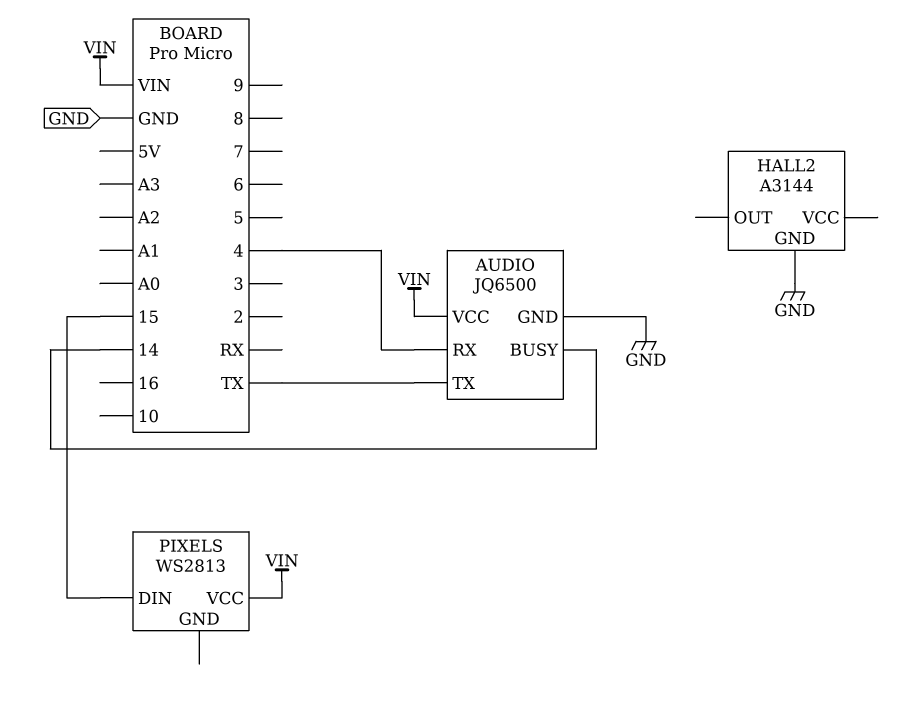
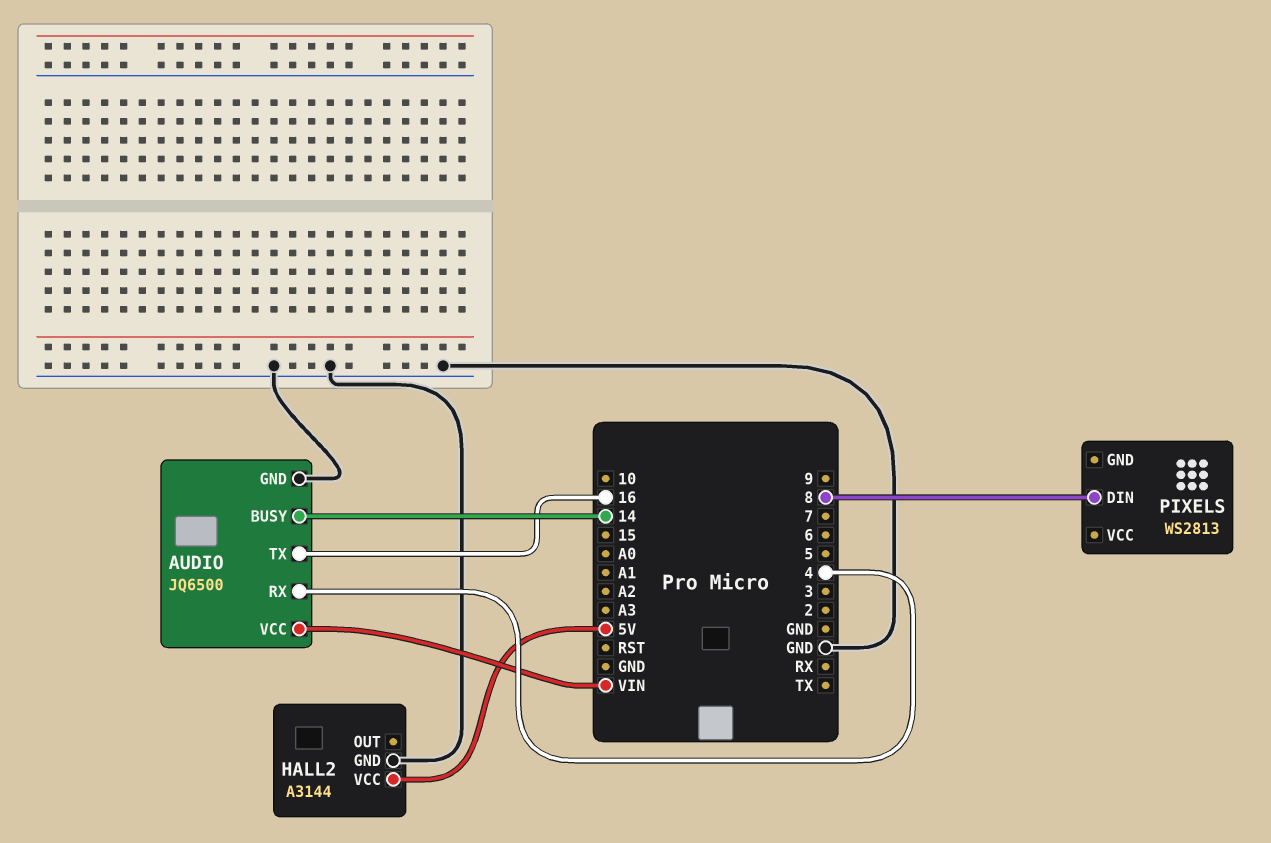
AUDIO pin TX: TX -> 16
HALL2 pin VCC: none -> 5V
PIXELS pin DIN: 15 -> 8
PIXELS pin VCC: VIN -> none

